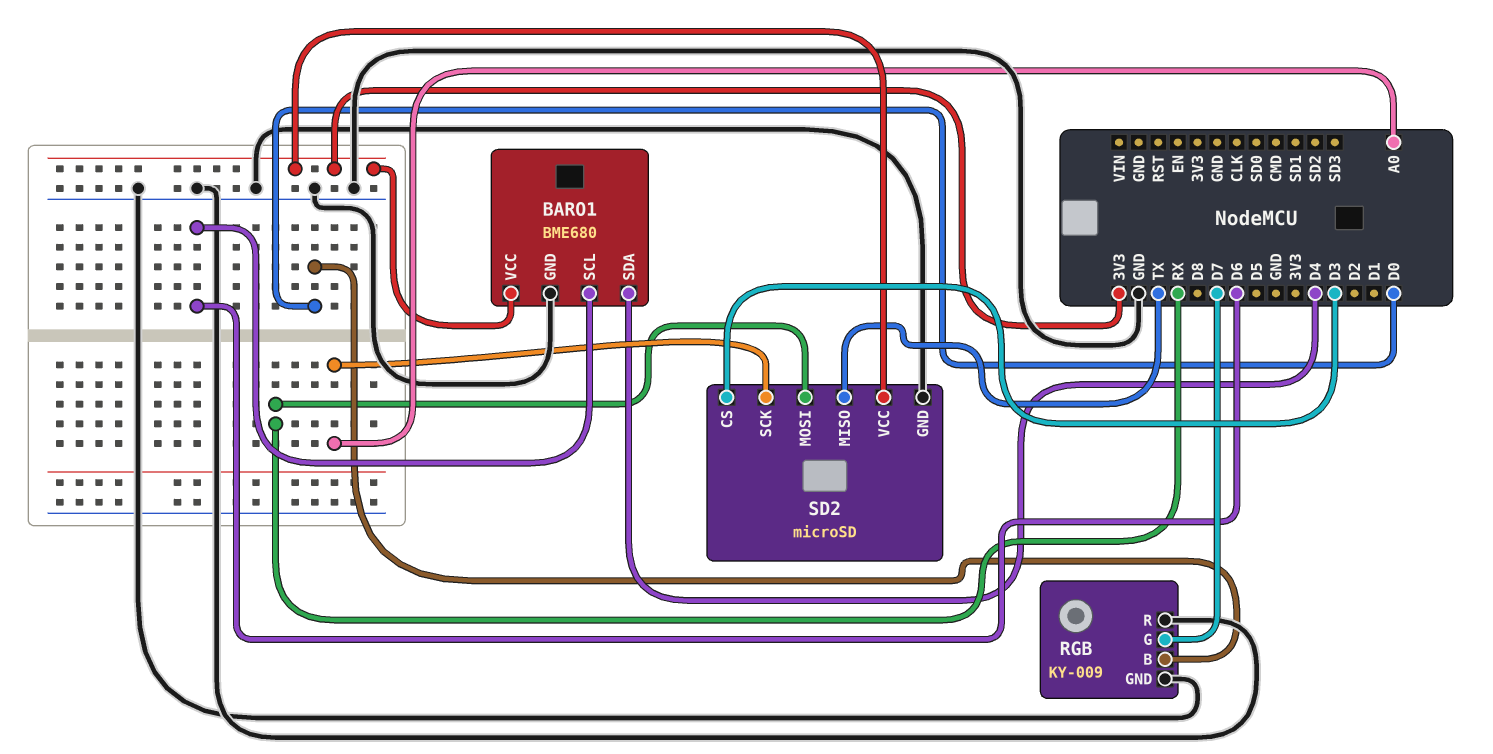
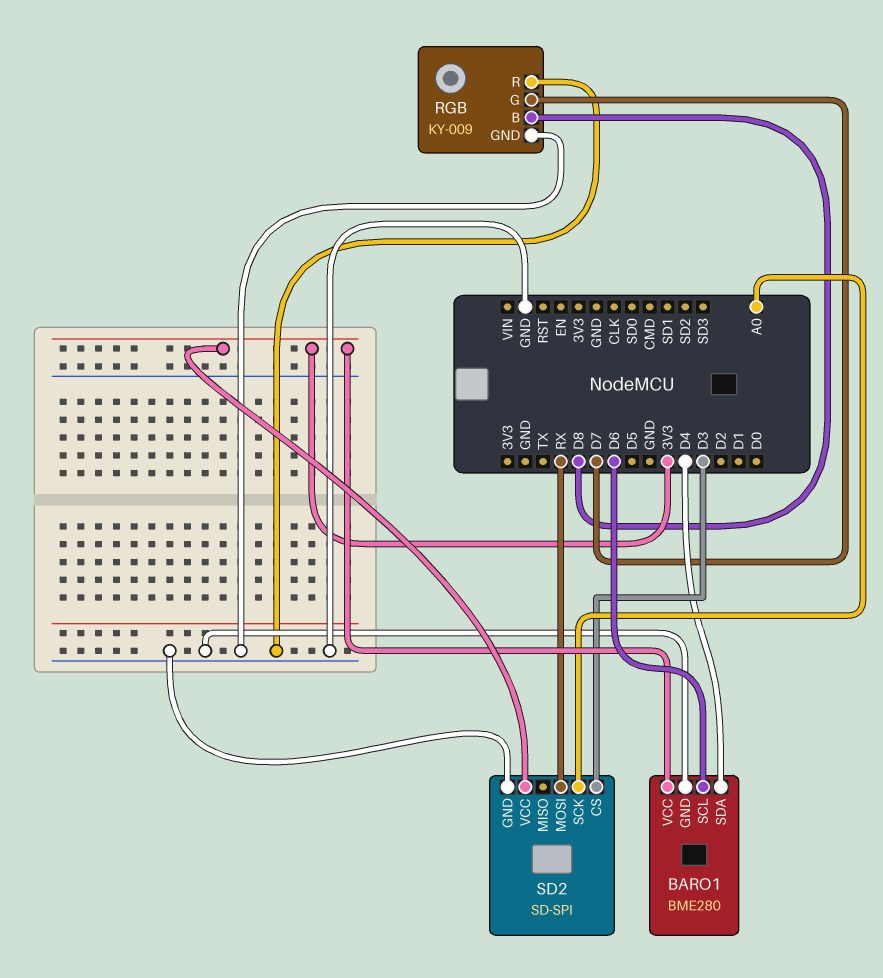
BARO1: BME680 -> BME280
RGB pin B: D0 -> D8
SD2: microSD -> SD-SPI
SD2 pin MISO: TX -> none

